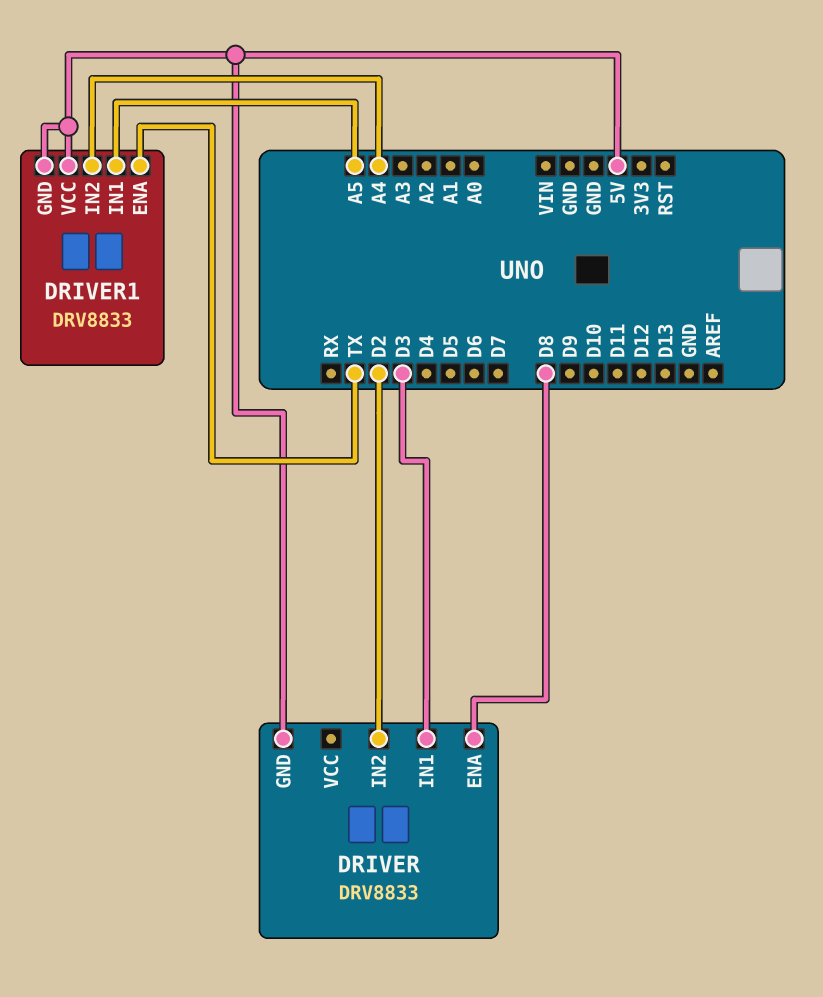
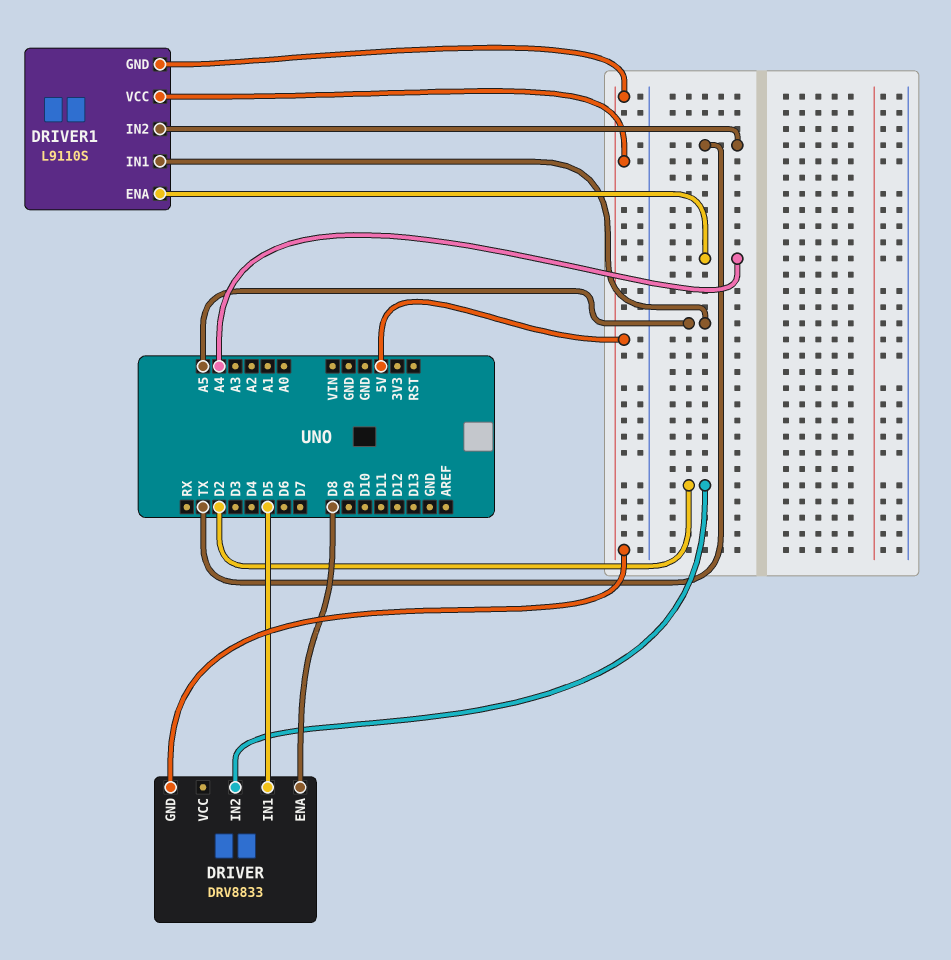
DRIVER pin IN1: D3 -> D5
DRIVER1: DRV8833 -> L9110S
DRIVER1 pin ENA: TX -> A4
DRIVER1 pin IN2: A4 -> TX

